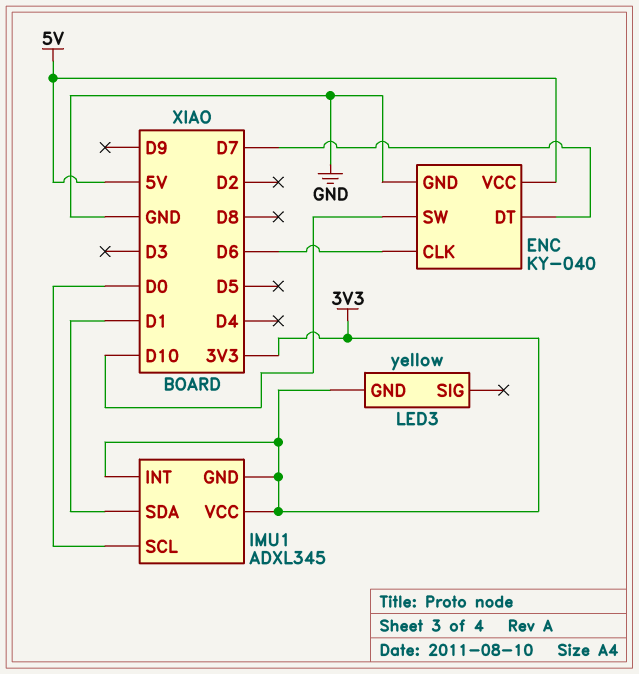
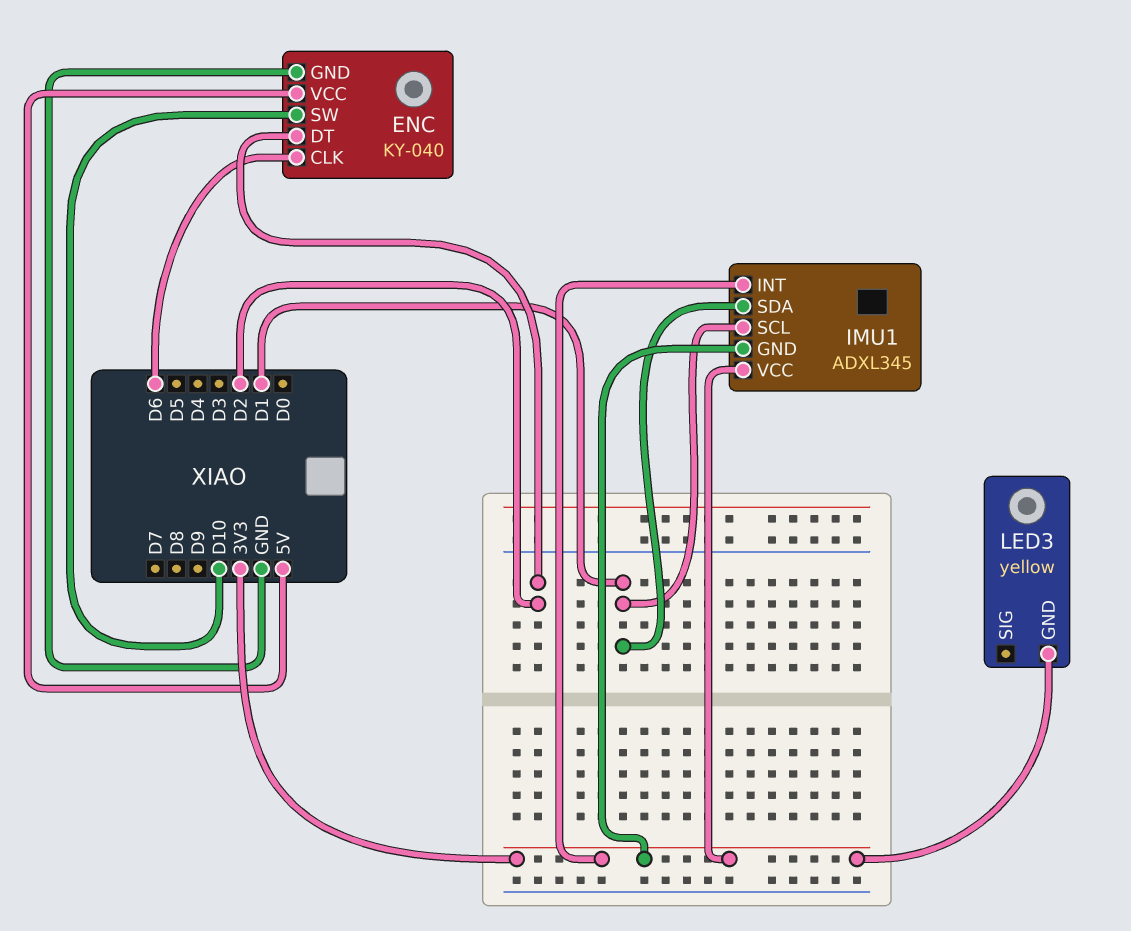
ENC pin DT: D7 -> D2
IMU1 pin SCL: D0 -> D1

